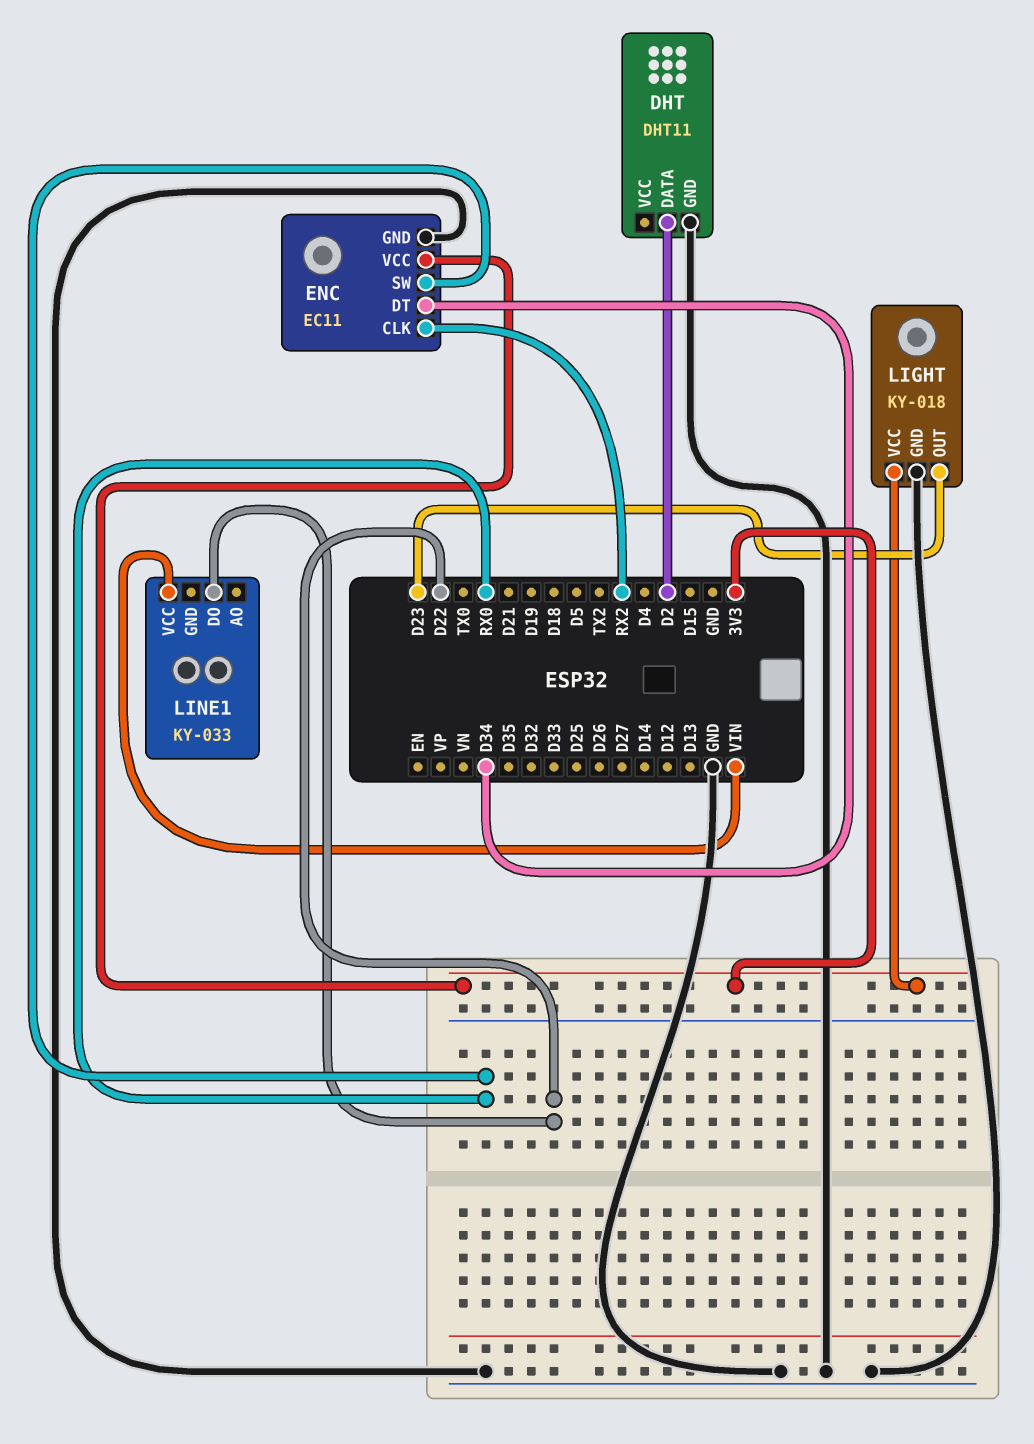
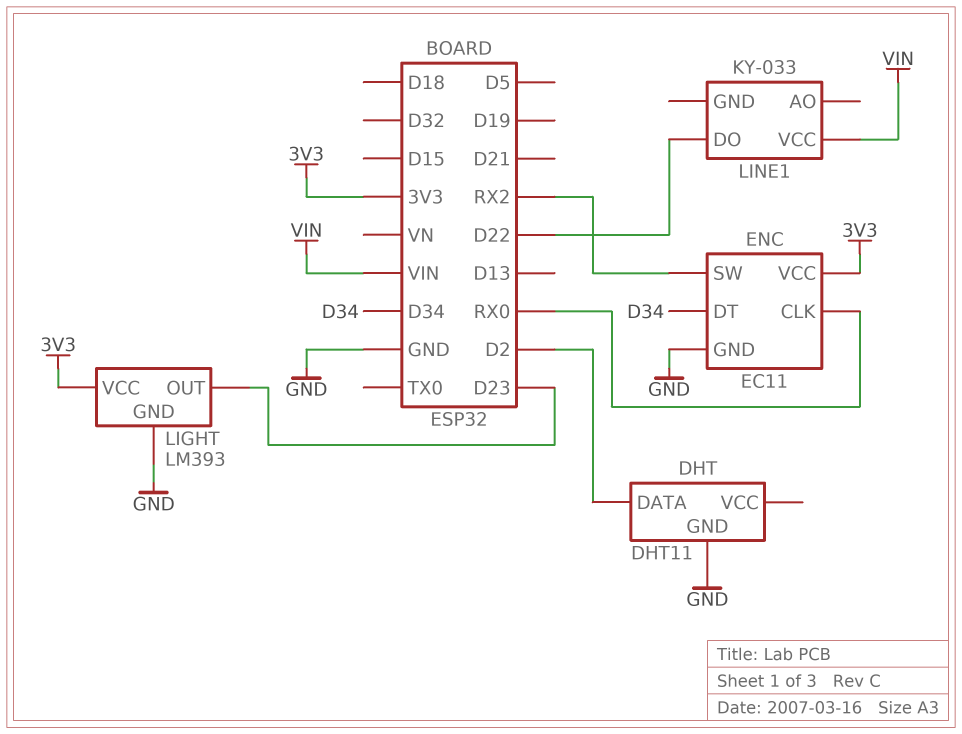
ENC pin CLK: RX2 -> RX0
ENC pin SW: RX0 -> RX2
LIGHT: KY-018 -> LM393

